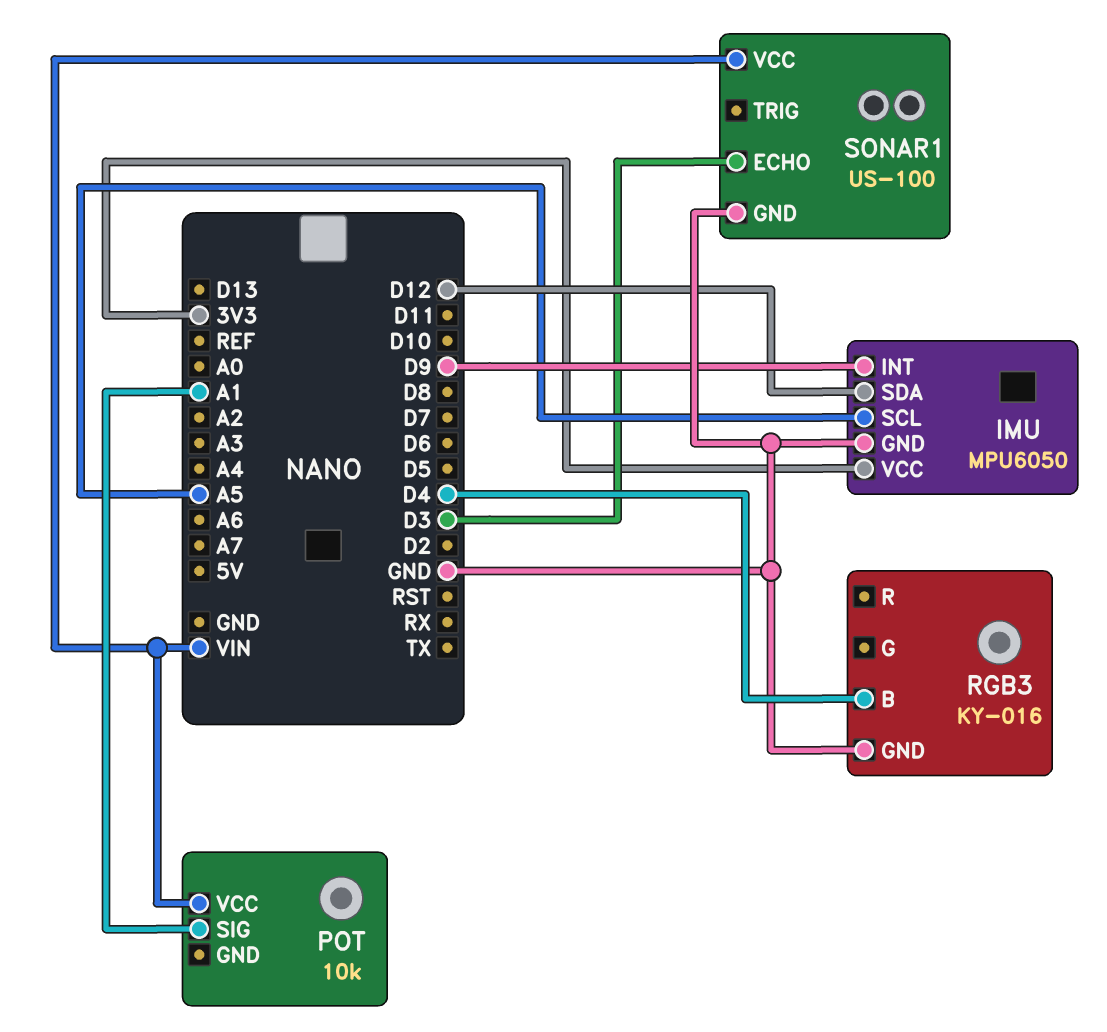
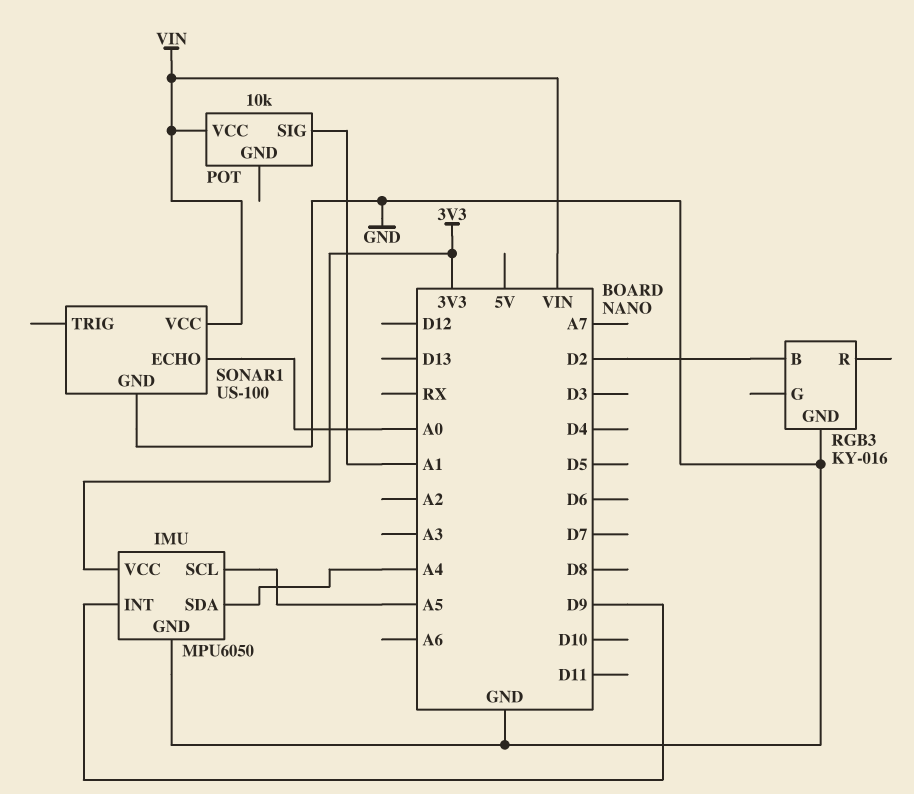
IMU pin SDA: D12 -> A4
RGB3 pin B: D4 -> D2
SONAR1 pin ECHO: D3 -> A0

